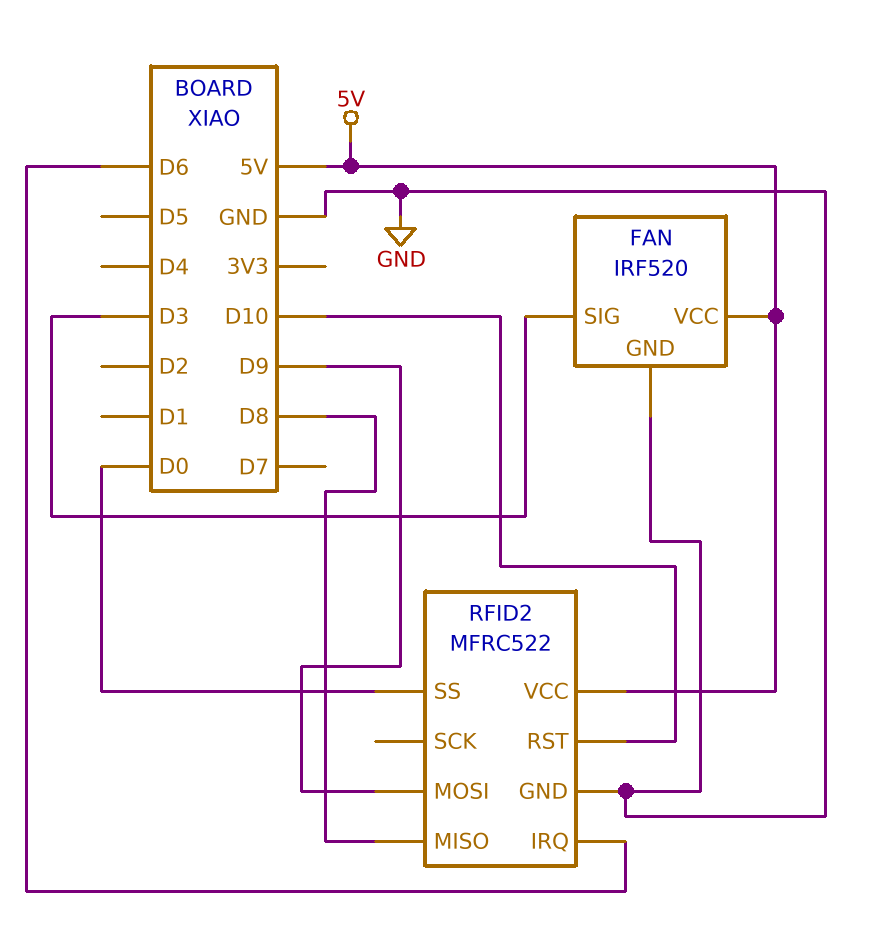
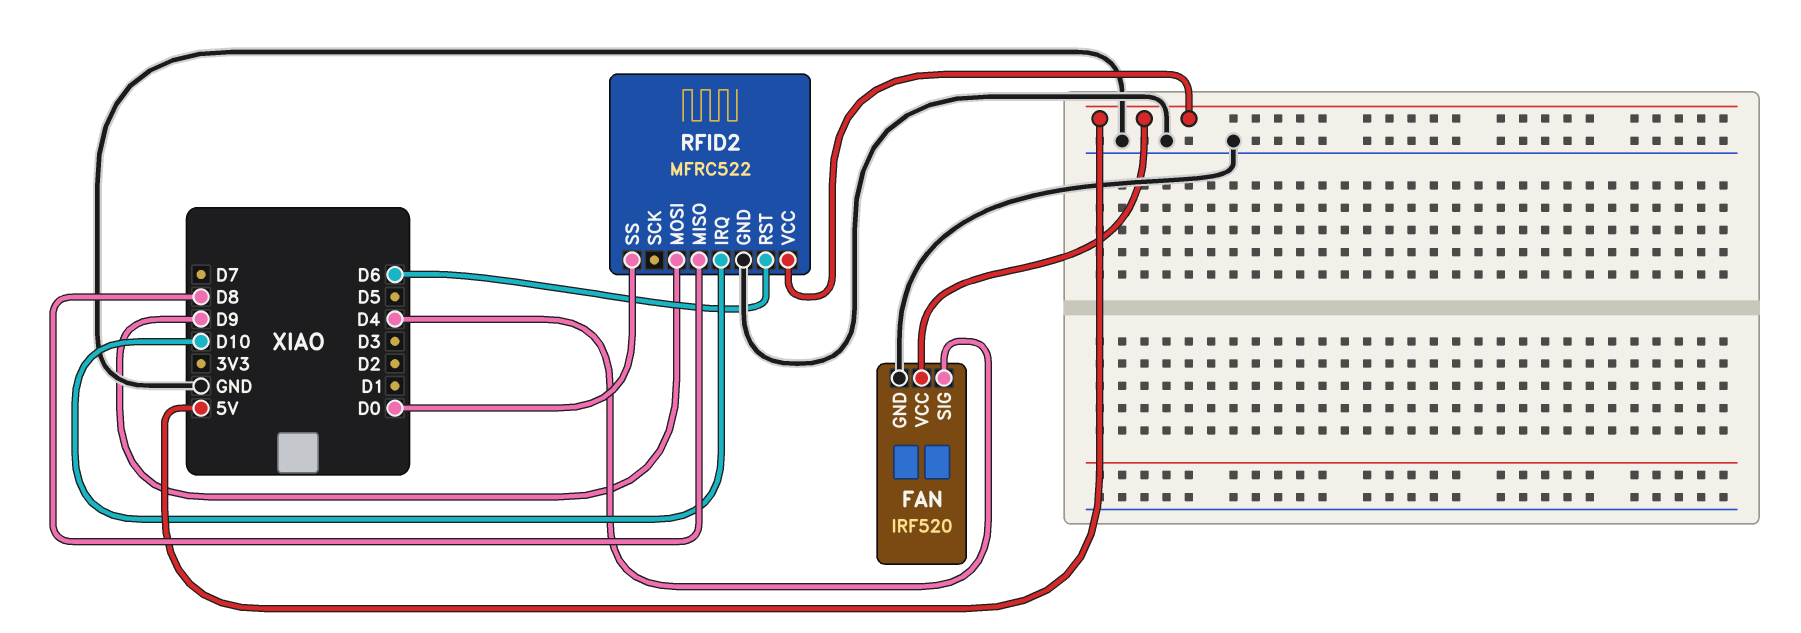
FAN pin SIG: D3 -> D4
RFID2 pin IRQ: D6 -> D10
RFID2 pin RST: D10 -> D6

